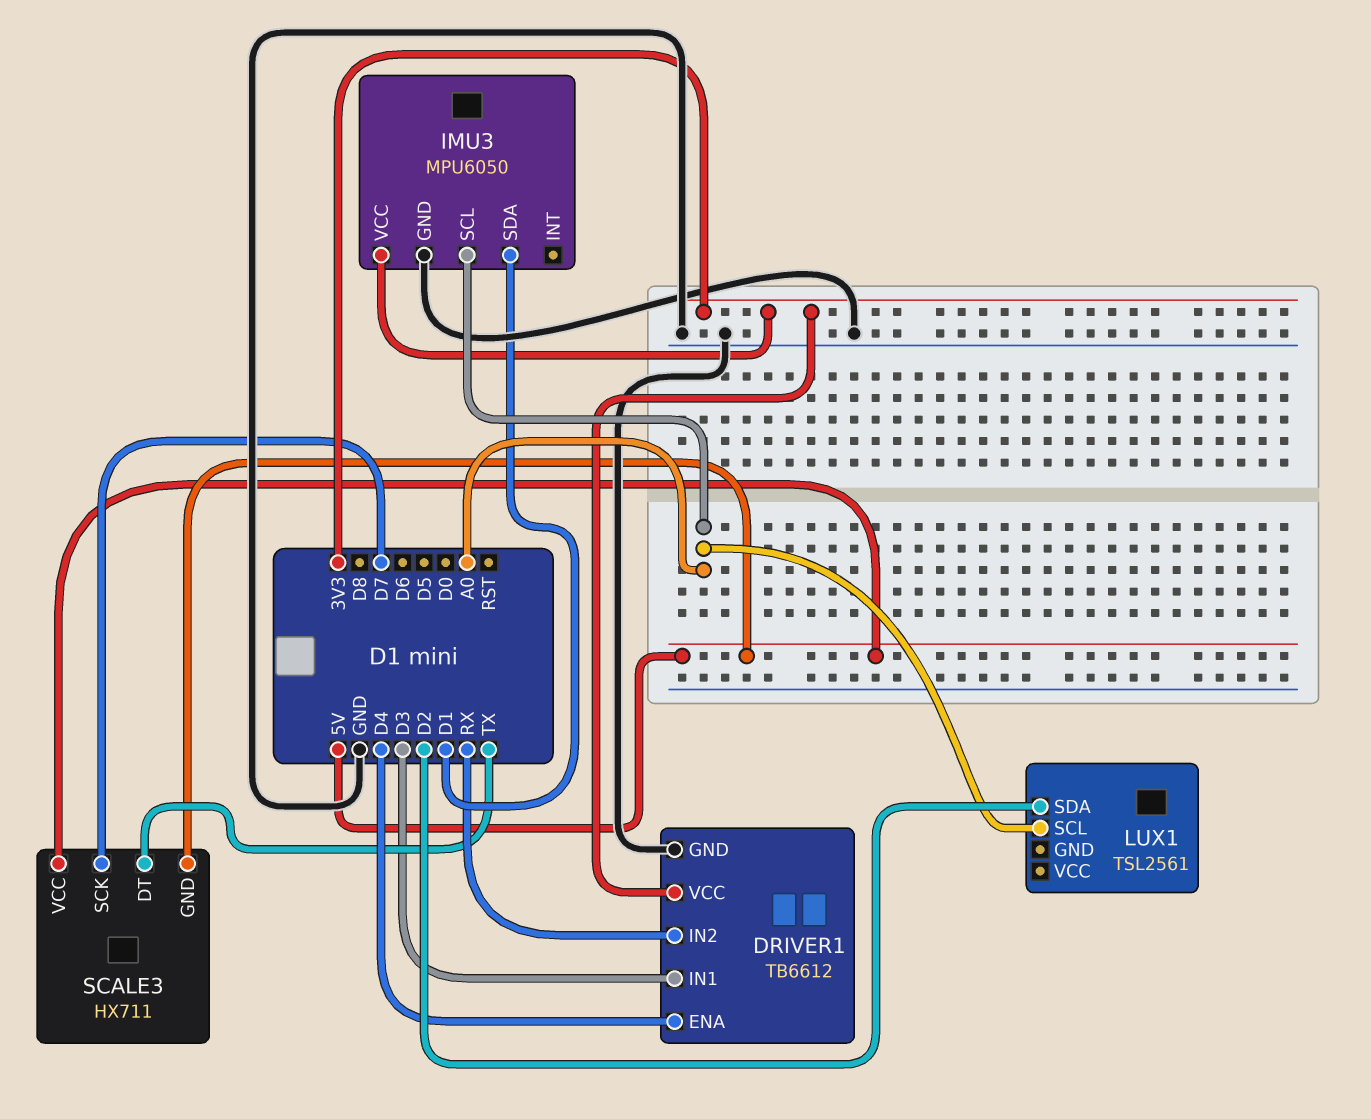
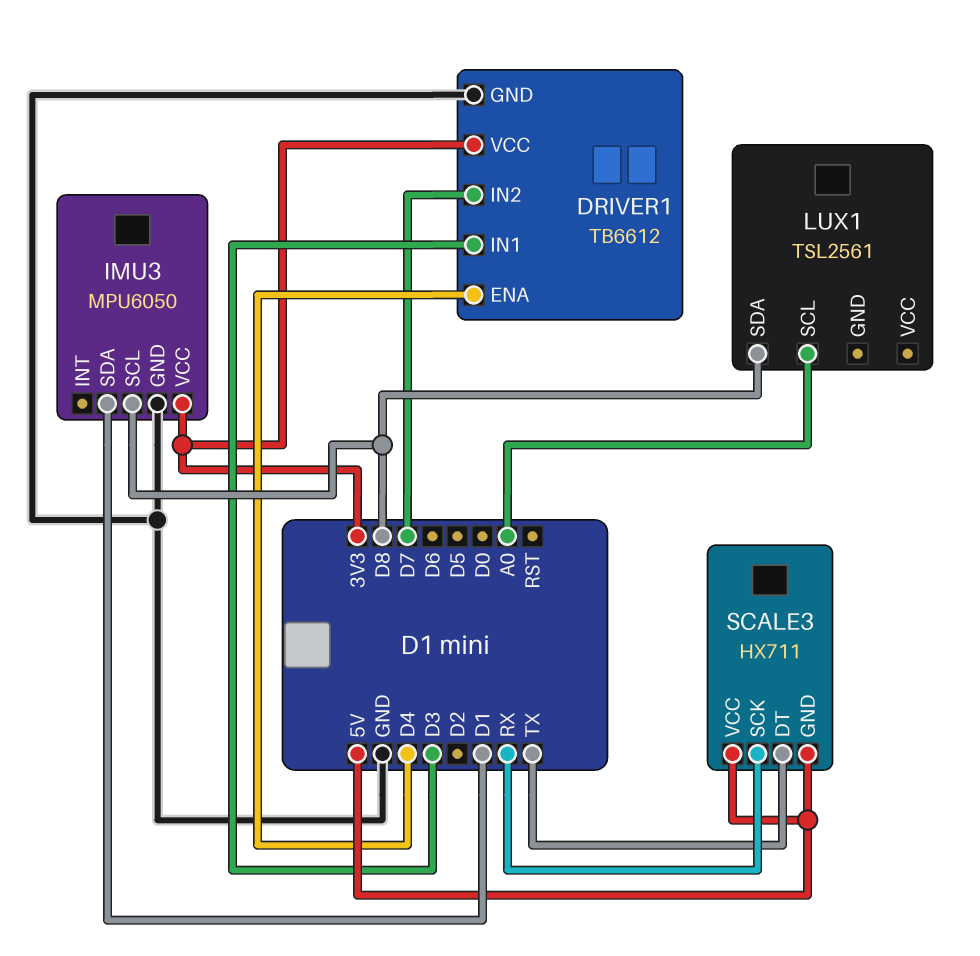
DRIVER1 pin IN2: RX -> D7
IMU3 pin SCL: A0 -> D8
LUX1 pin SDA: D2 -> D8
SCALE3 pin SCK: D7 -> RX

